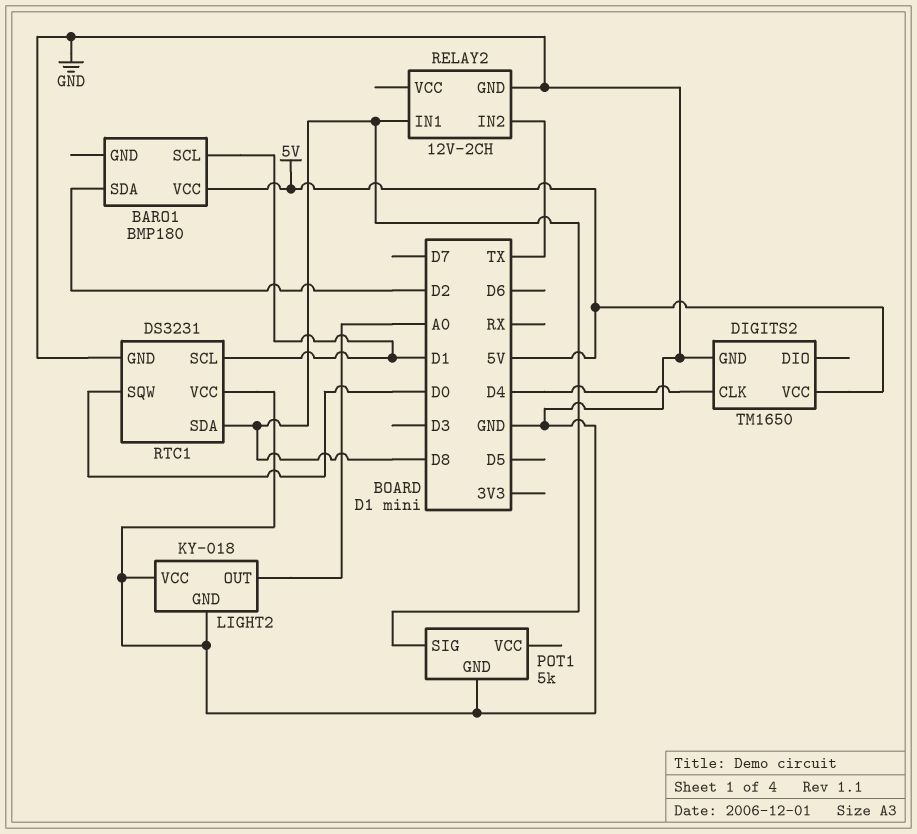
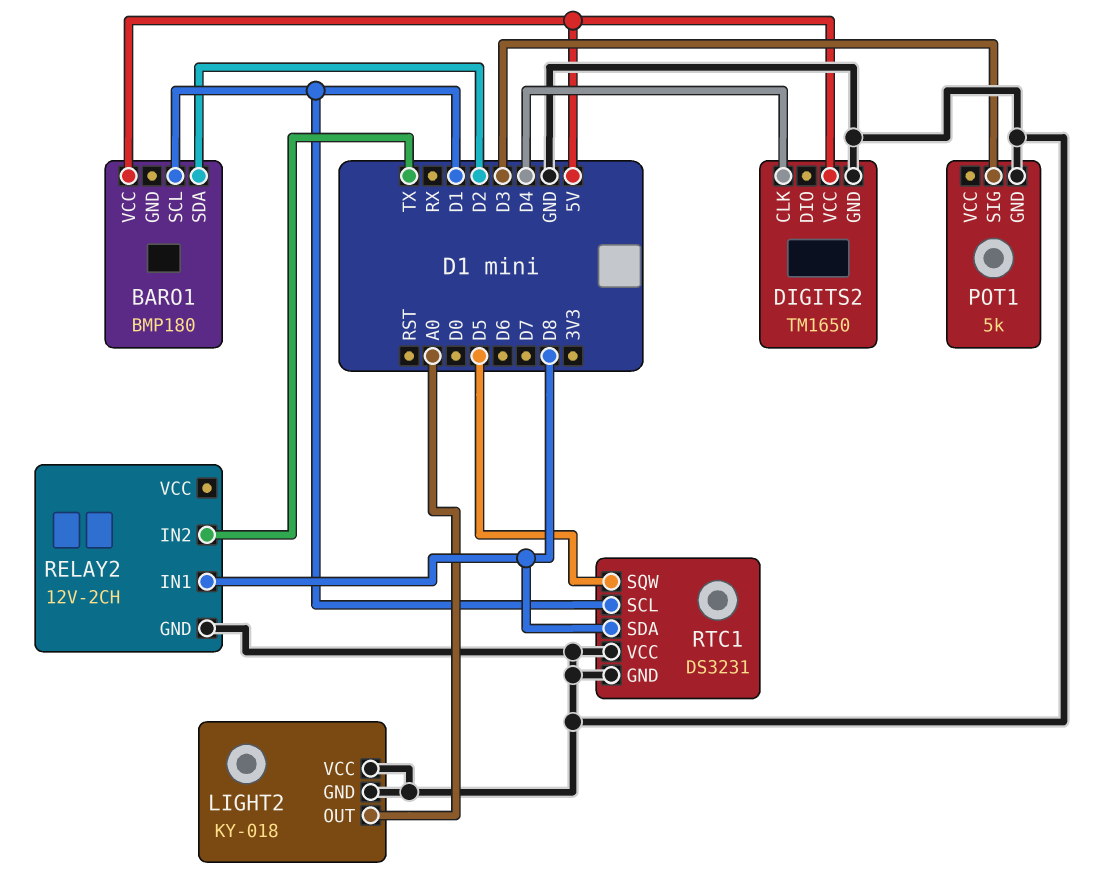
POT1 pin SIG: D8 -> D3
RTC1 pin SQW: D0 -> D5

